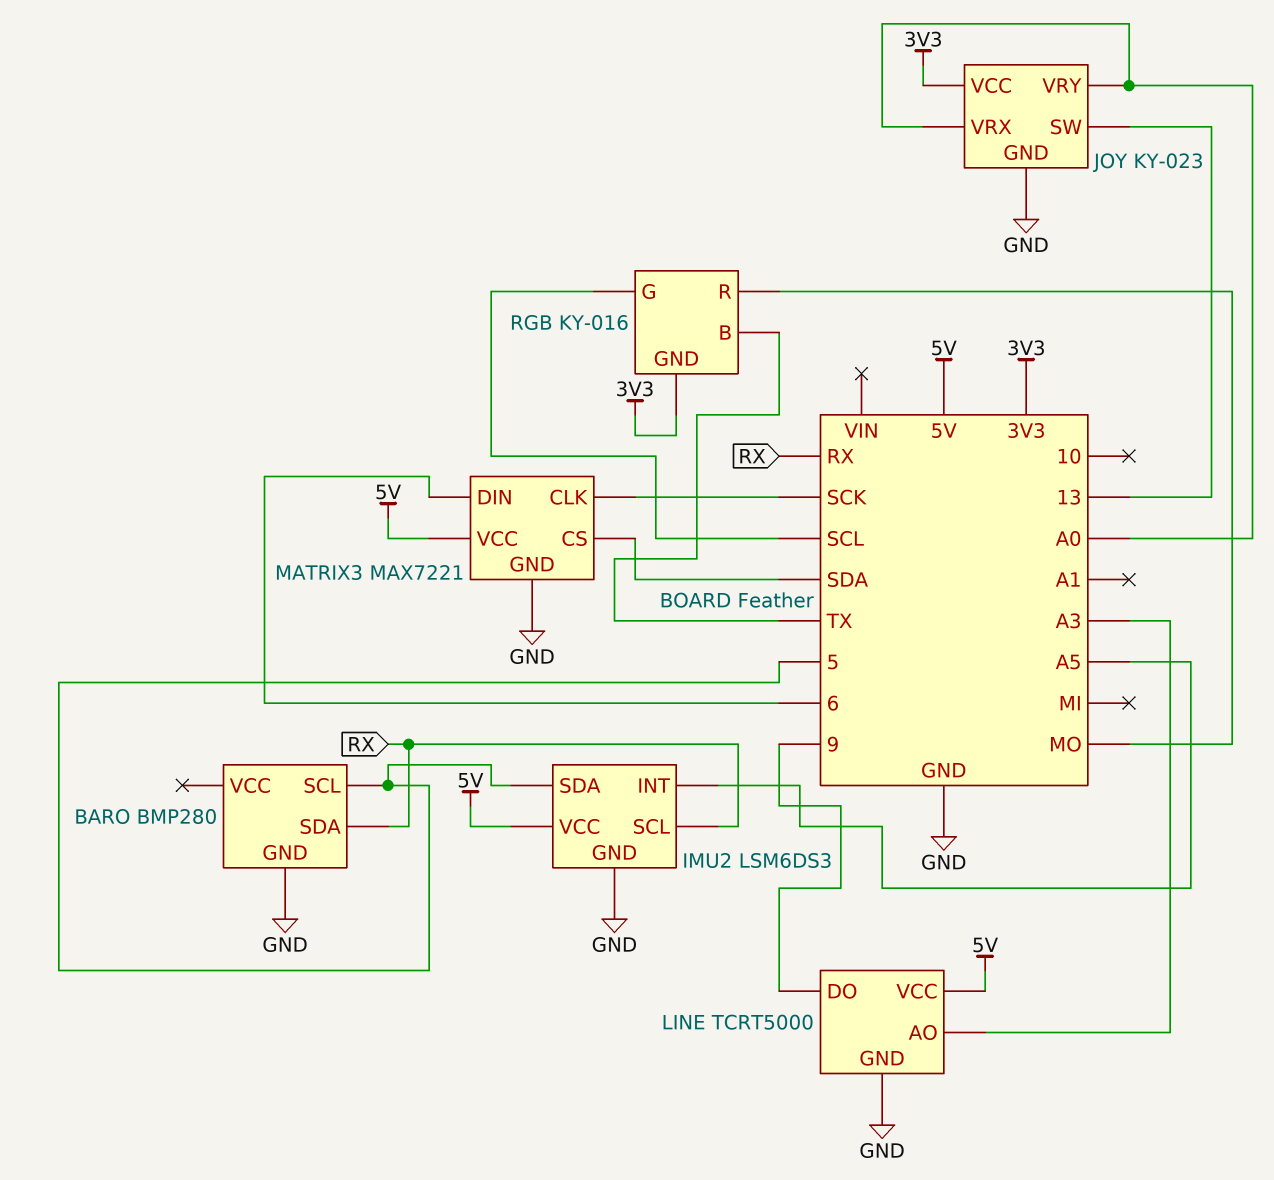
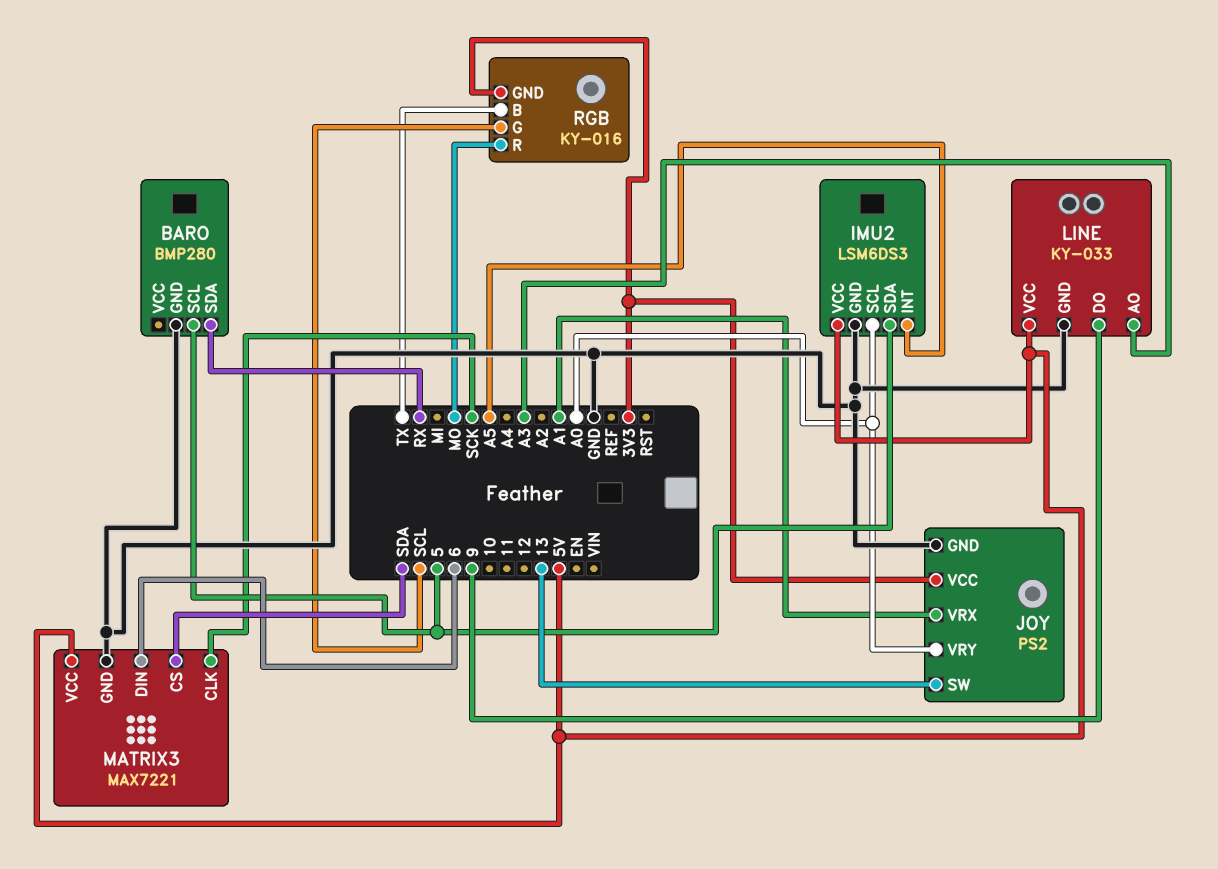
IMU2 pin SCL: RX -> A0
JOY: KY-023 -> PS2
JOY pin VRX: A0 -> A1
LINE: TCRT5000 -> KY-033

